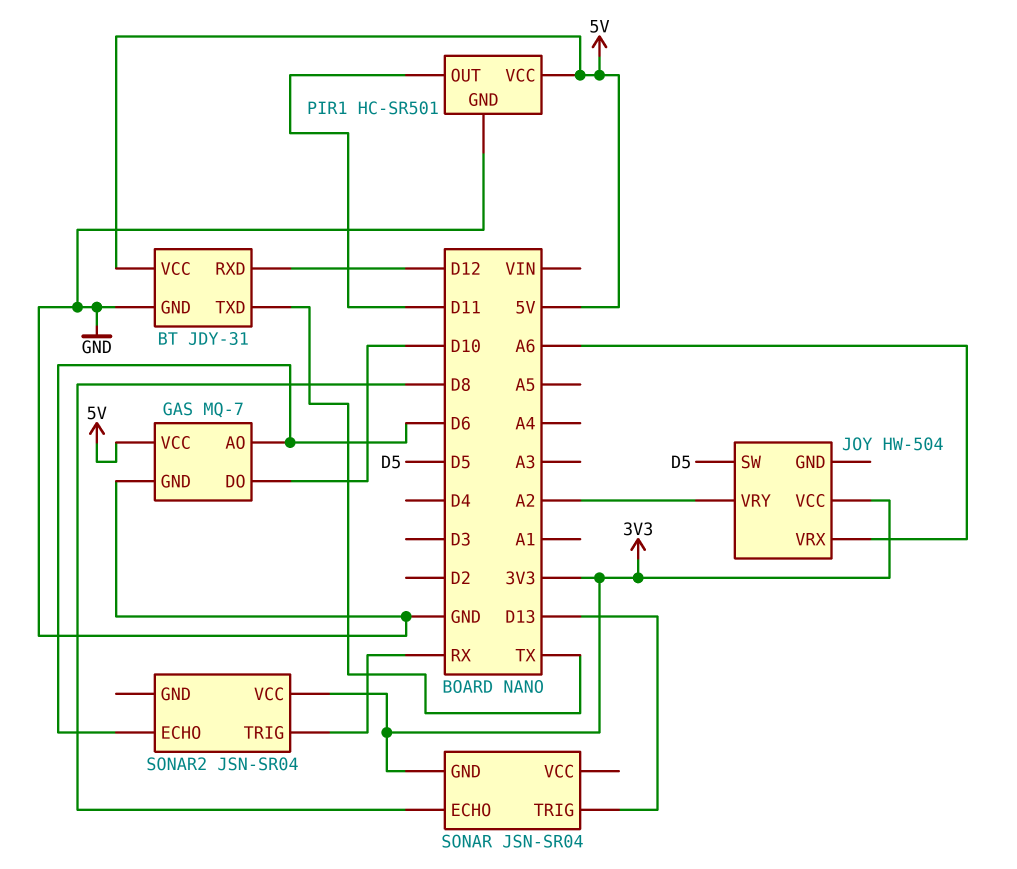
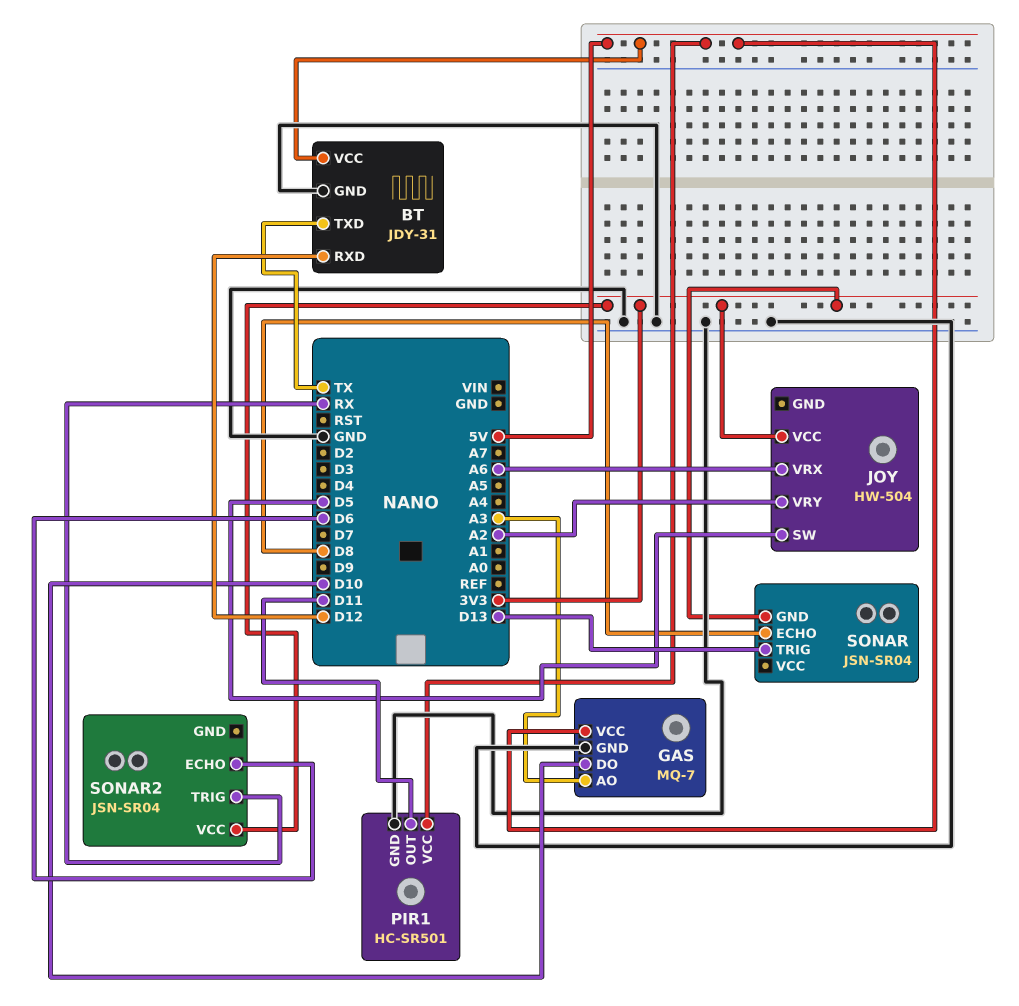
GAS pin AO: D6 -> A3

